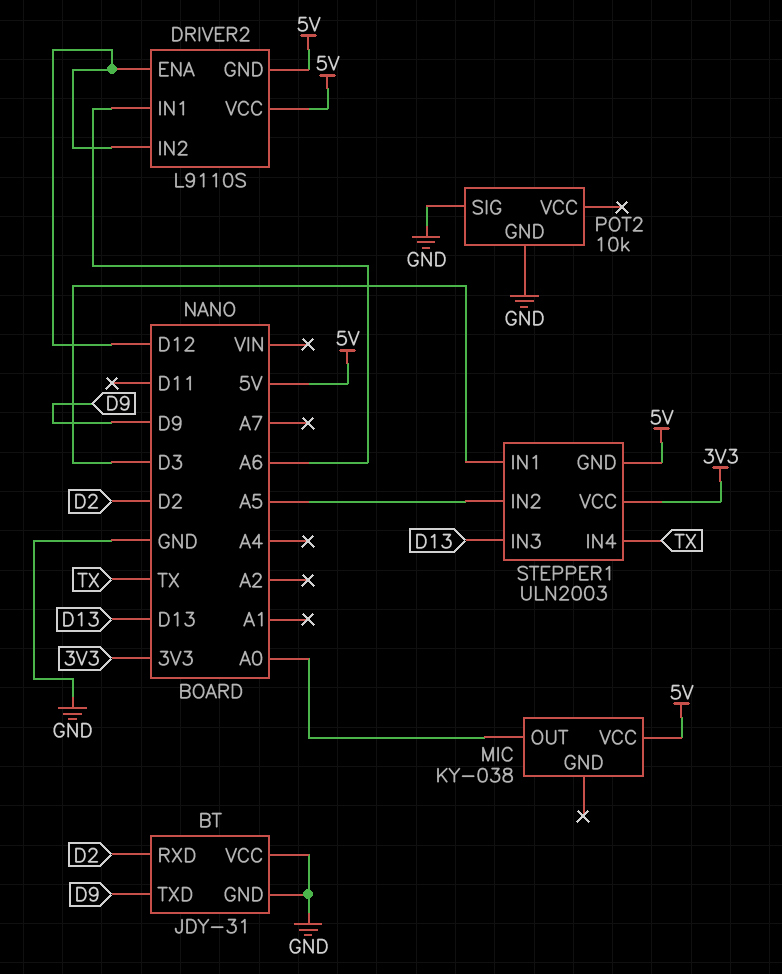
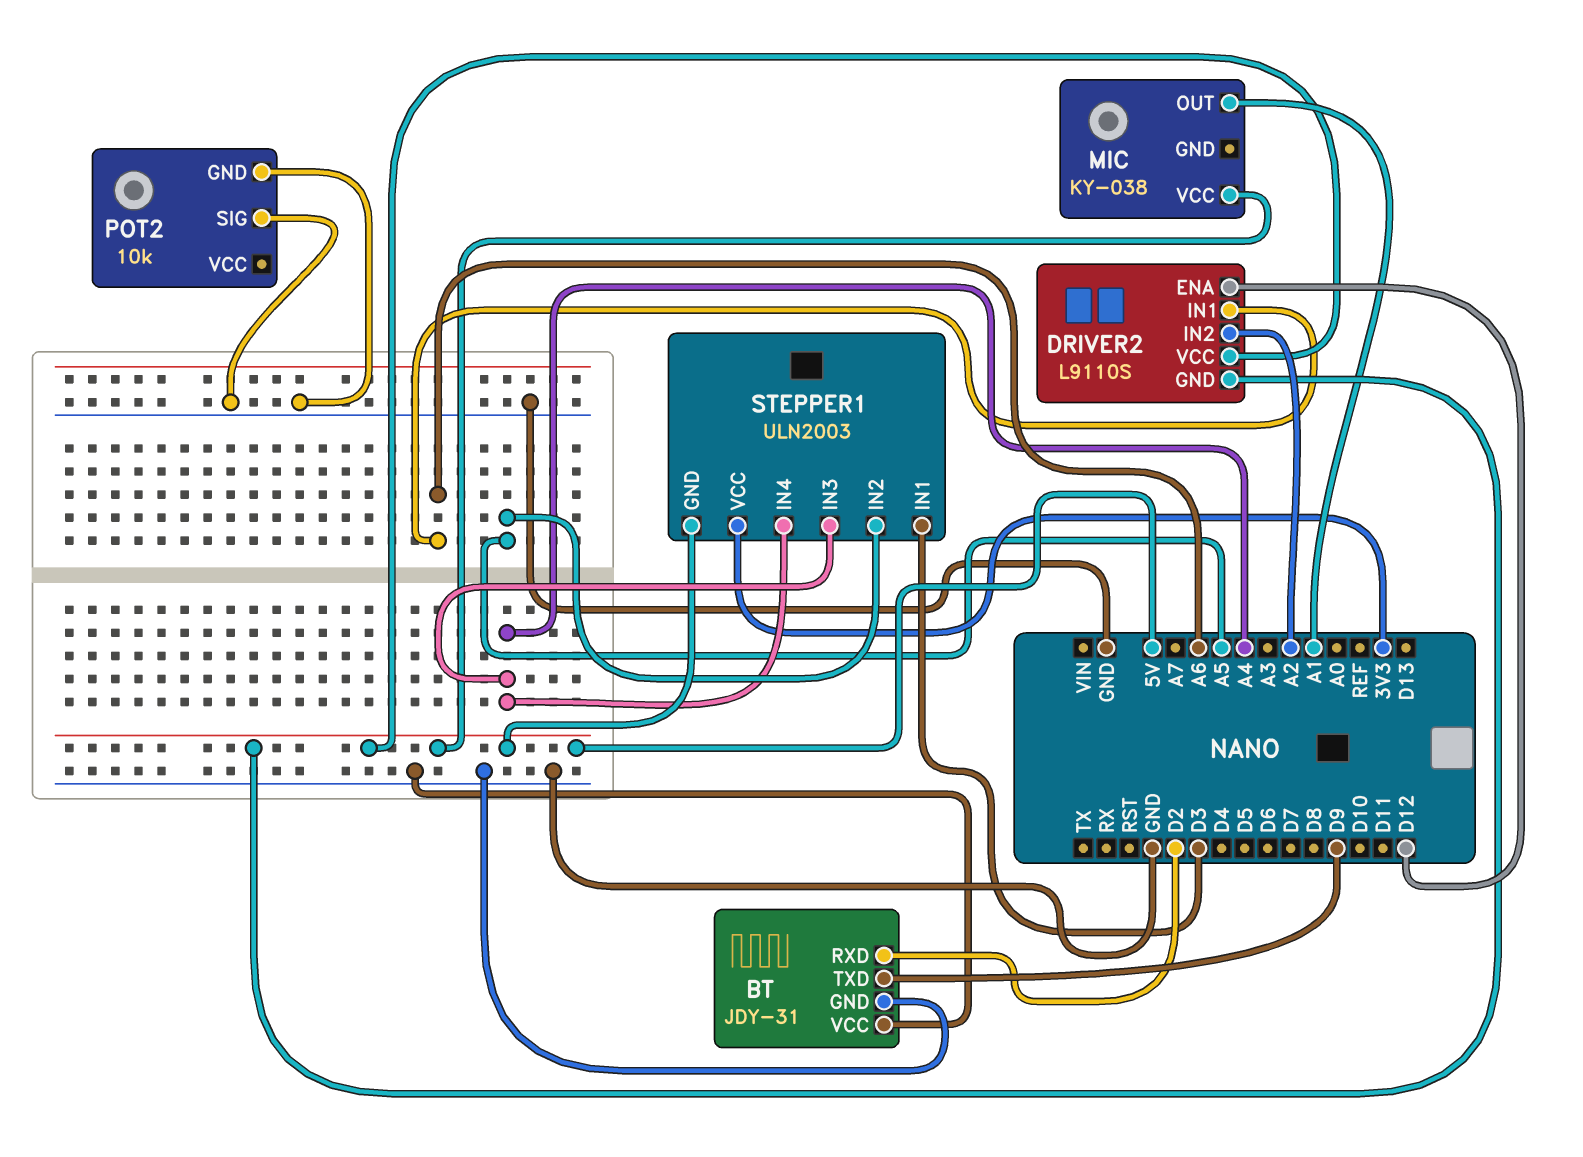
DRIVER2 pin IN2: D12 -> A2
MIC pin OUT: A0 -> A1
STEPPER1 pin IN3: D13 -> A4
STEPPER1 pin IN4: TX -> A4

